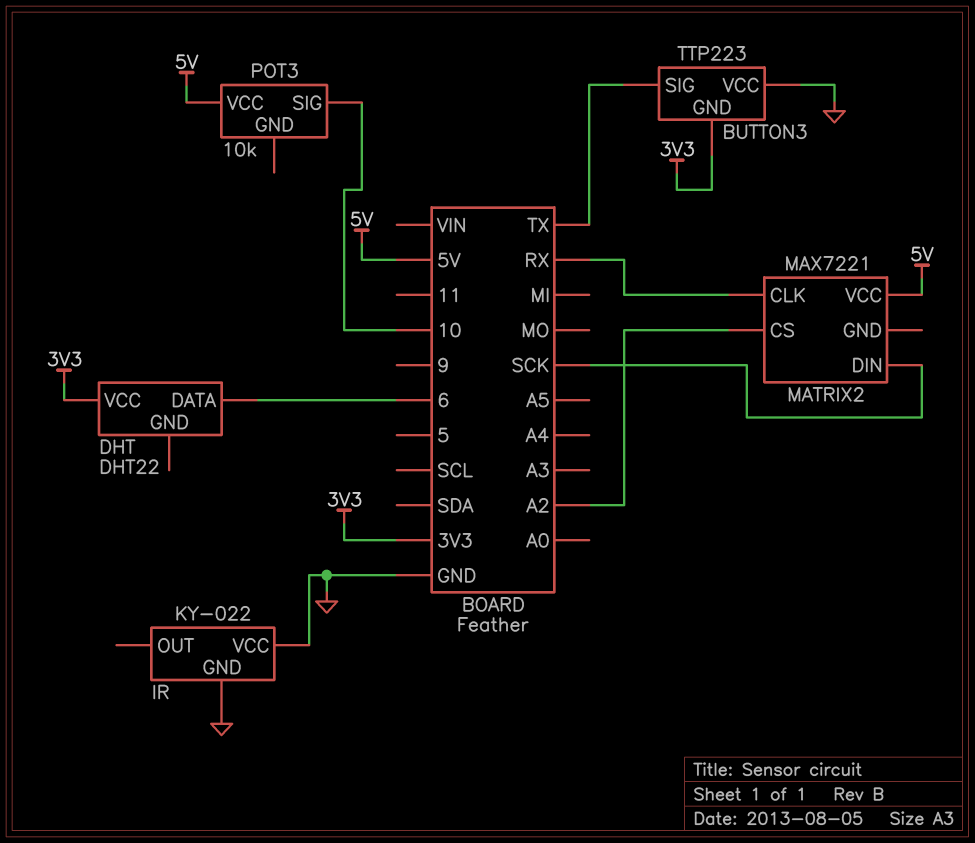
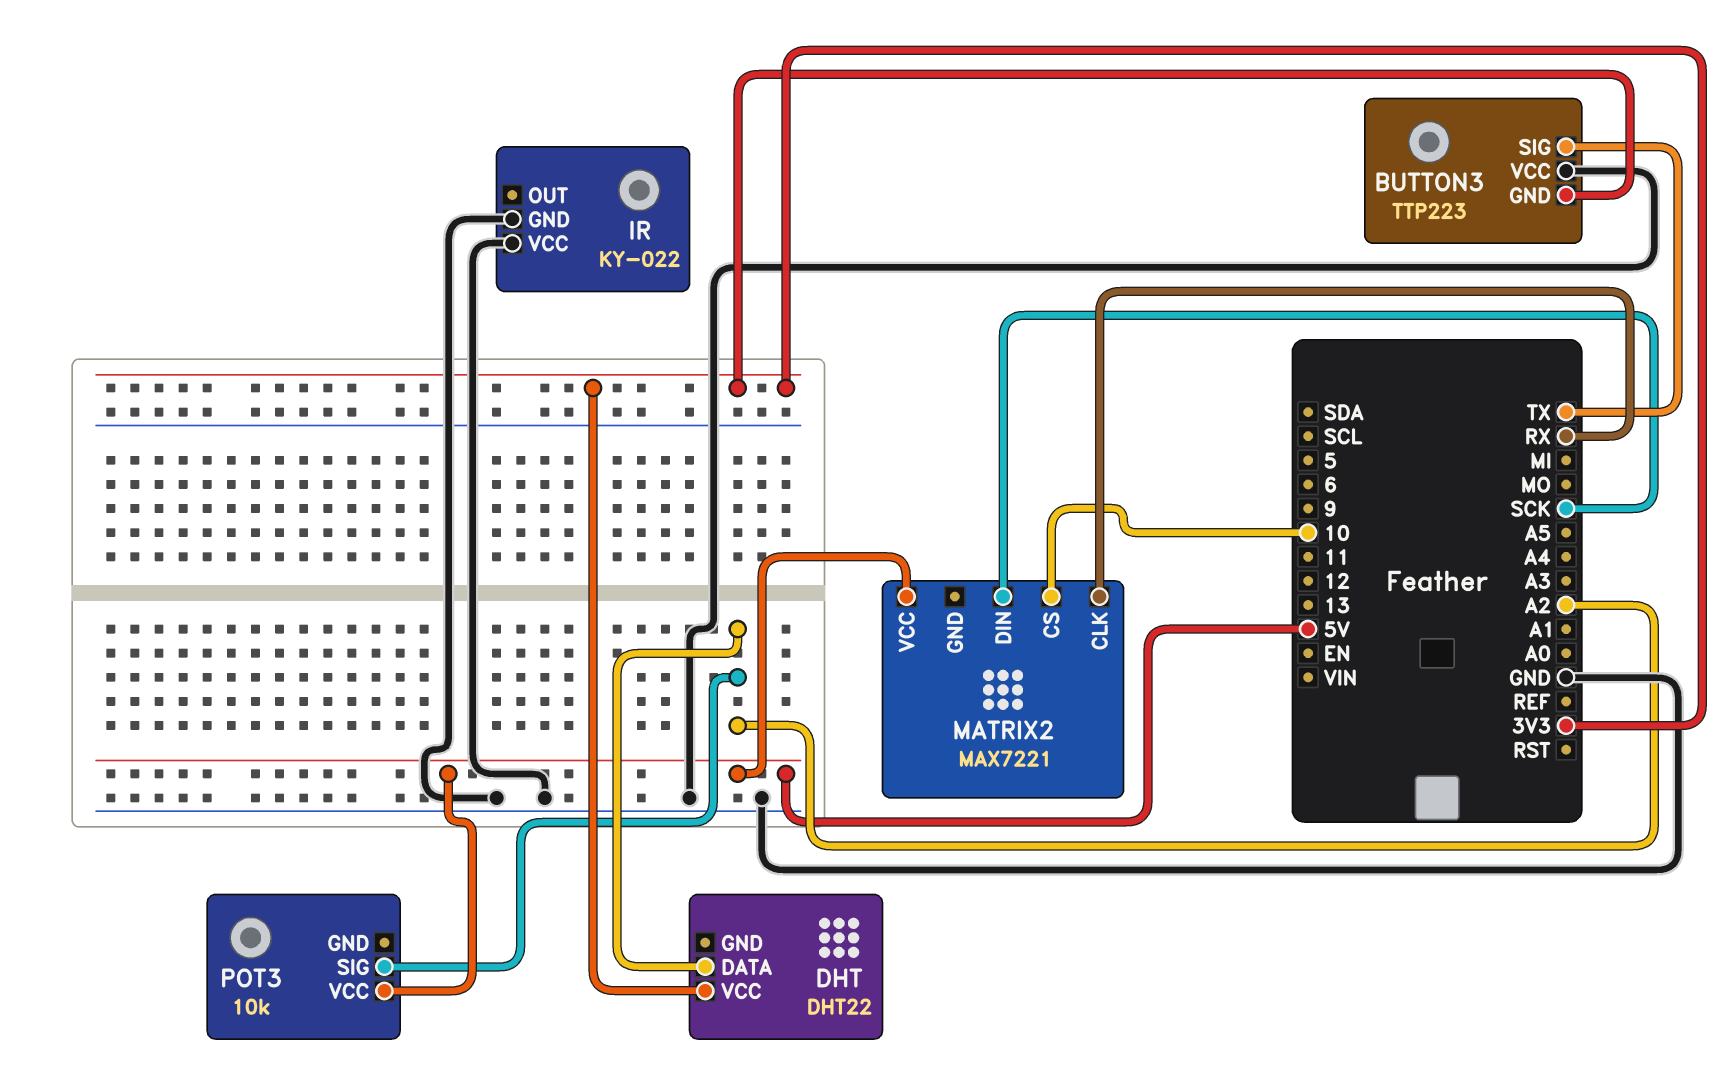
DHT pin DATA: 6 -> A2
MATRIX2 pin CS: A2 -> 10
POT3 pin SIG: 10 -> A2

